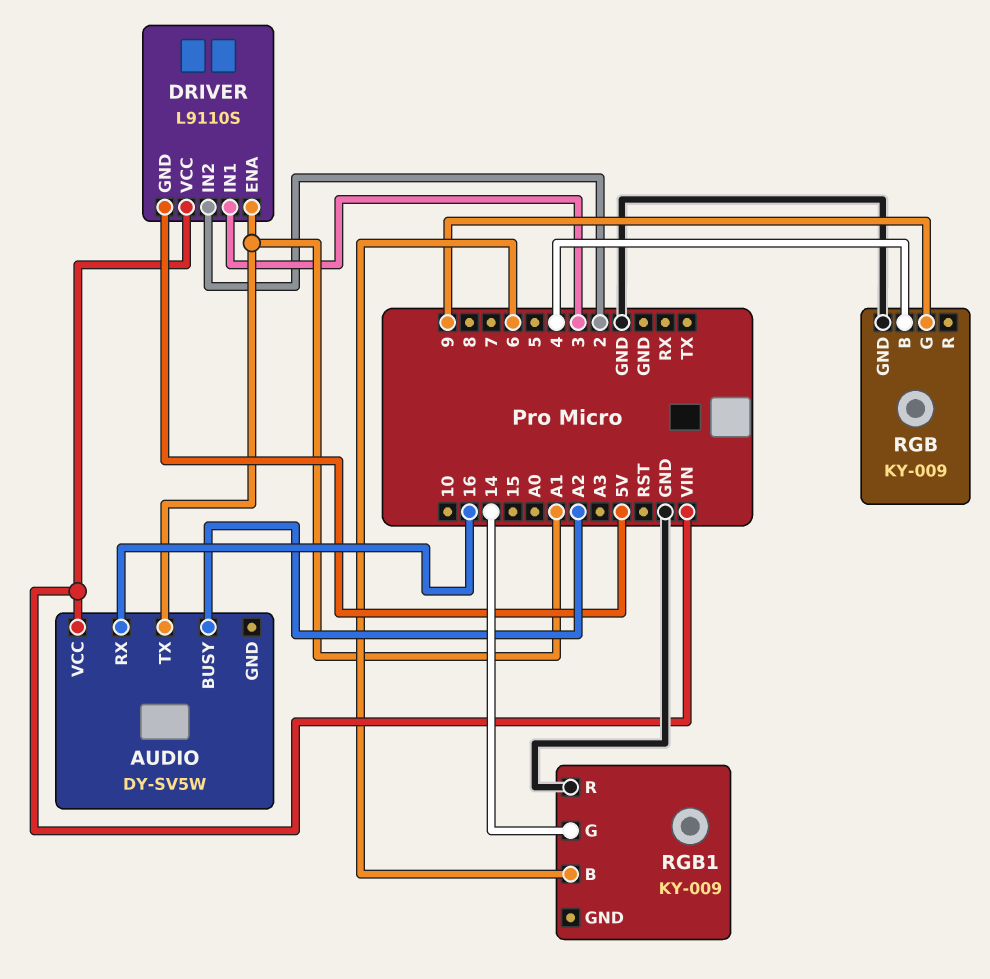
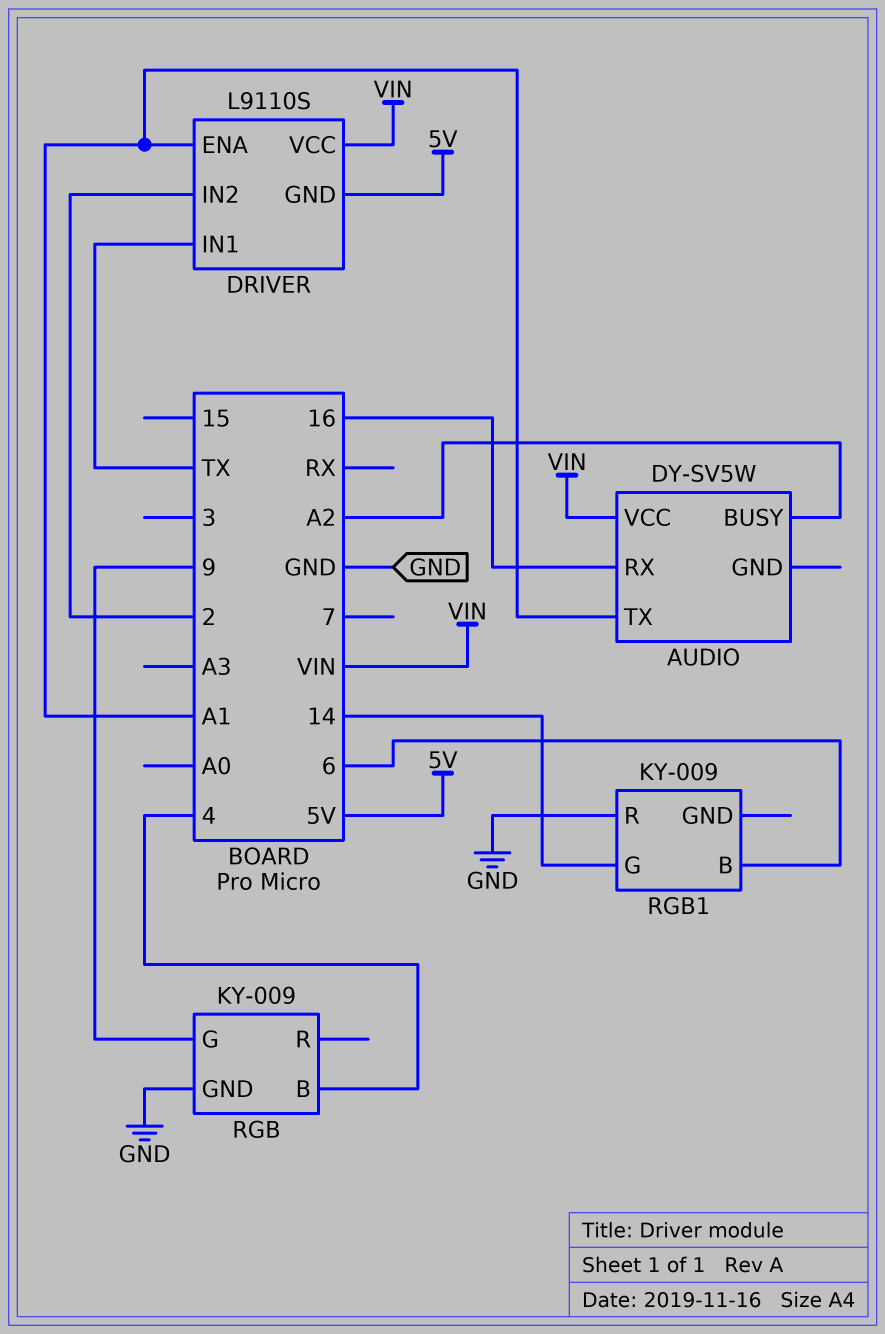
DRIVER pin IN1: 3 -> TX

